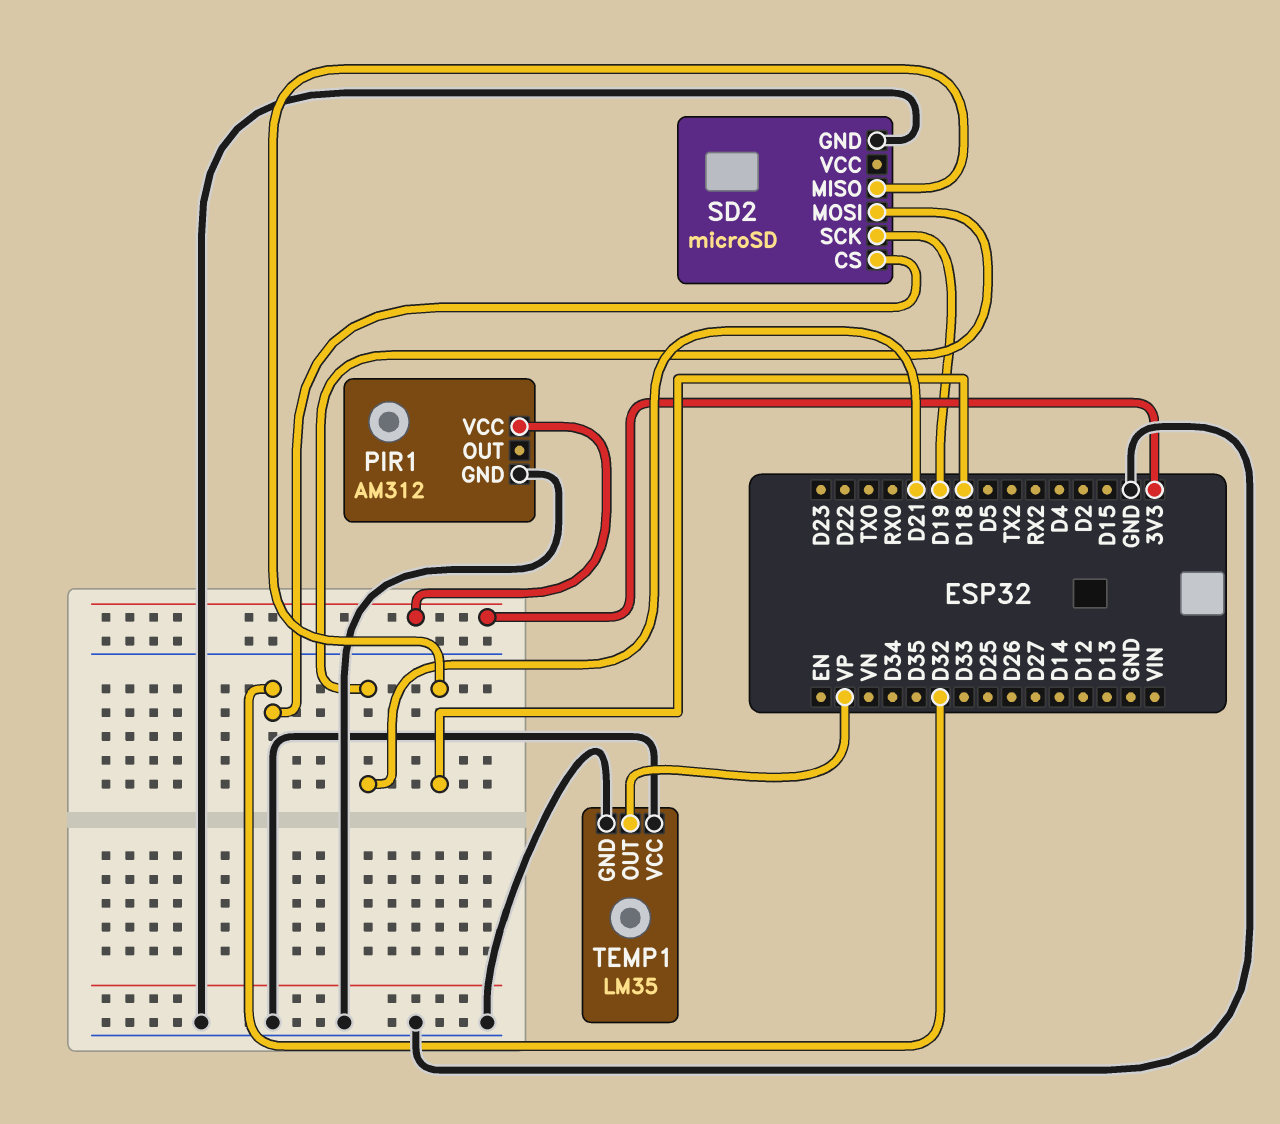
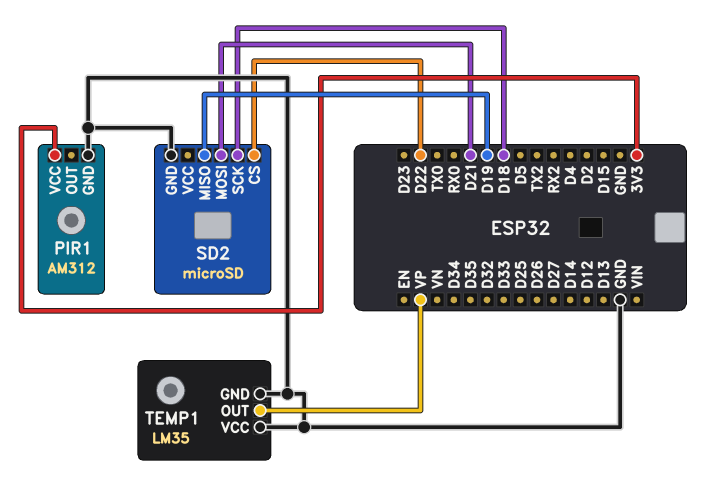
SD2 pin CS: D32 -> D22
SD2 pin MISO: D18 -> D19
SD2 pin SCK: D19 -> D18

